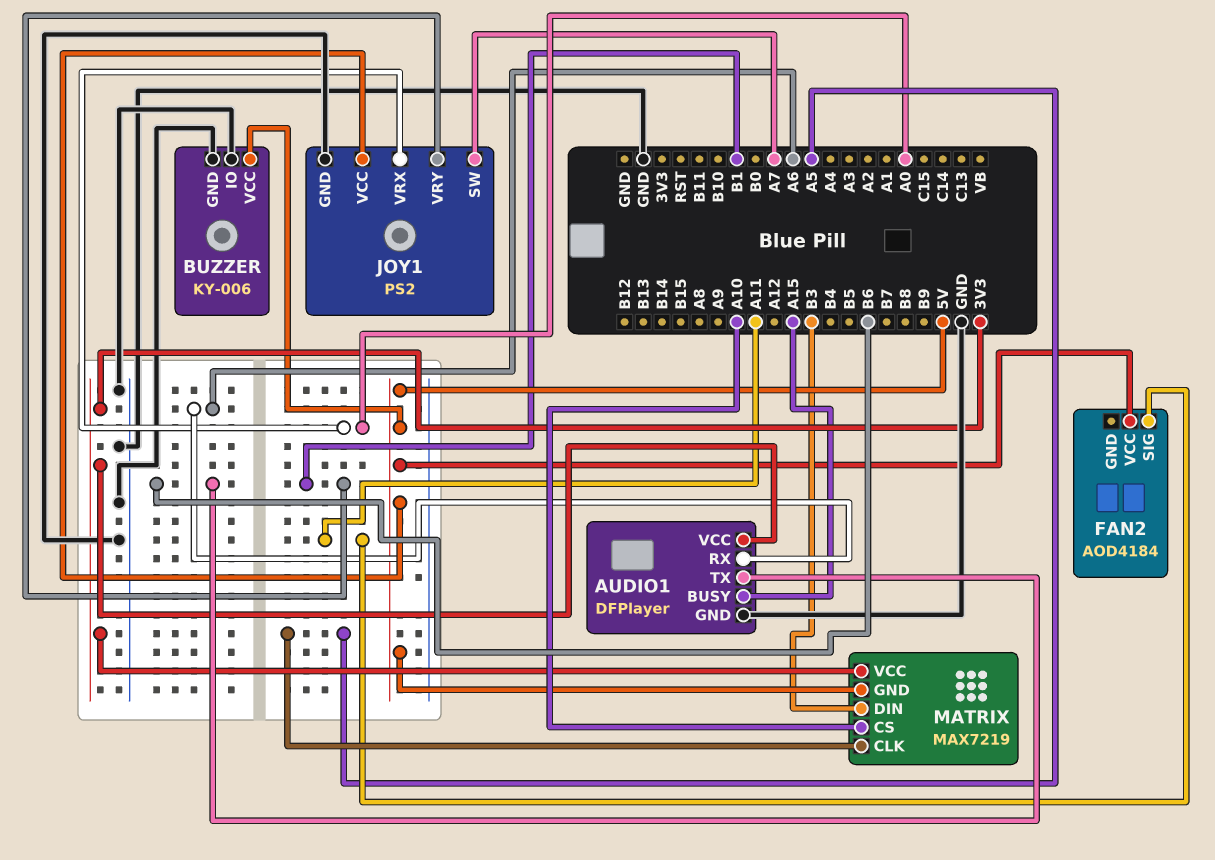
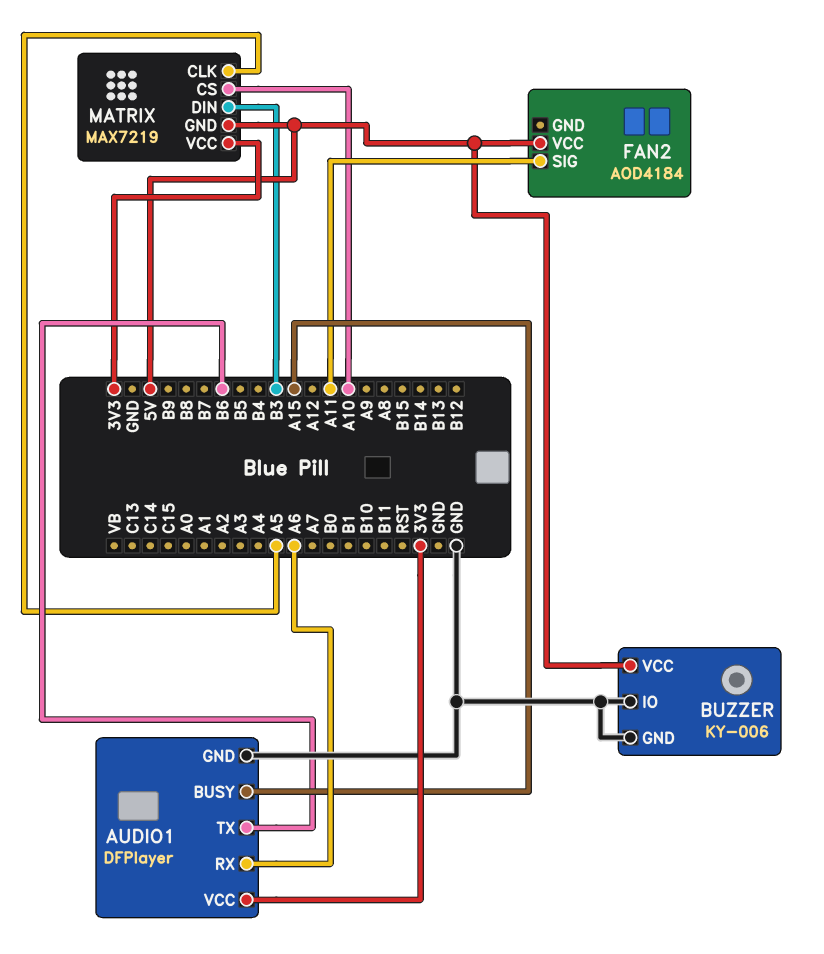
JOY1: PS2 -> none
JOY1 pin GND: GND -> none
JOY1 pin SW: A7 -> none
JOY1 pin VCC: 5V -> none
JOY1 pin VRX: A0 -> none
JOY1 pin VRY: B1 -> none

